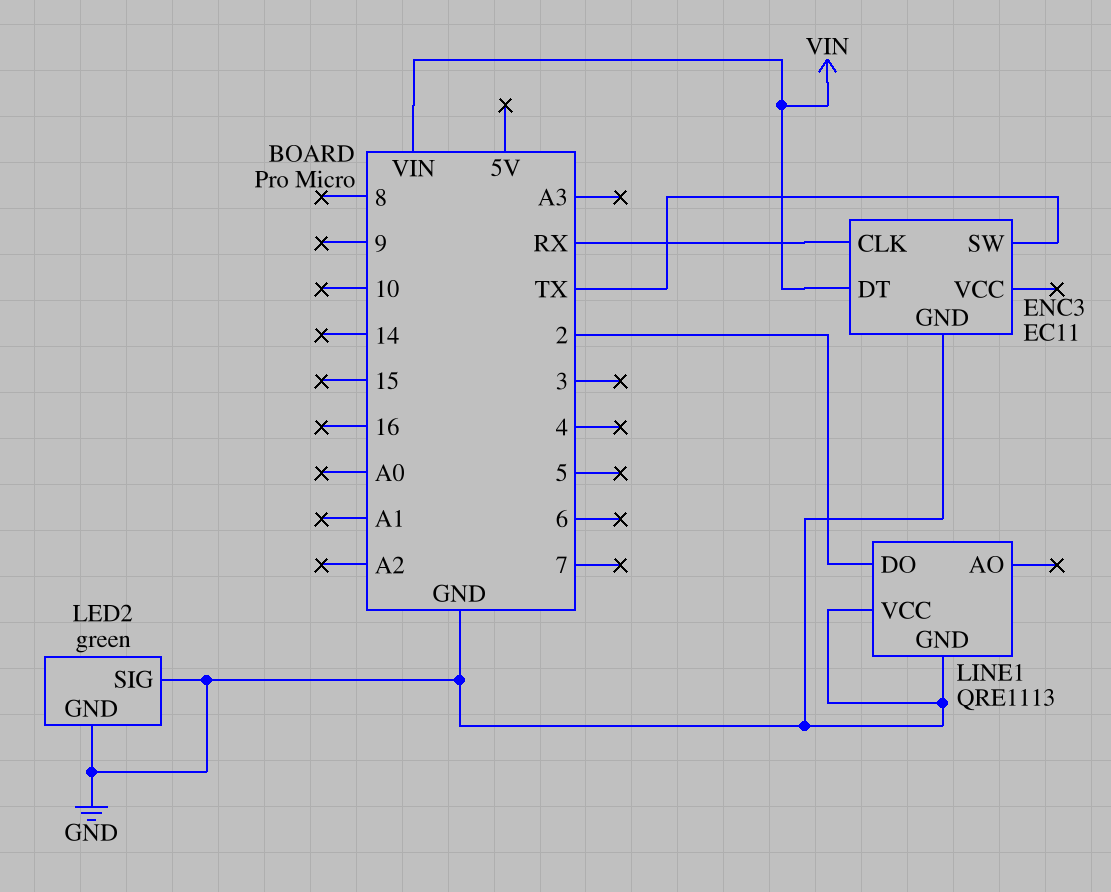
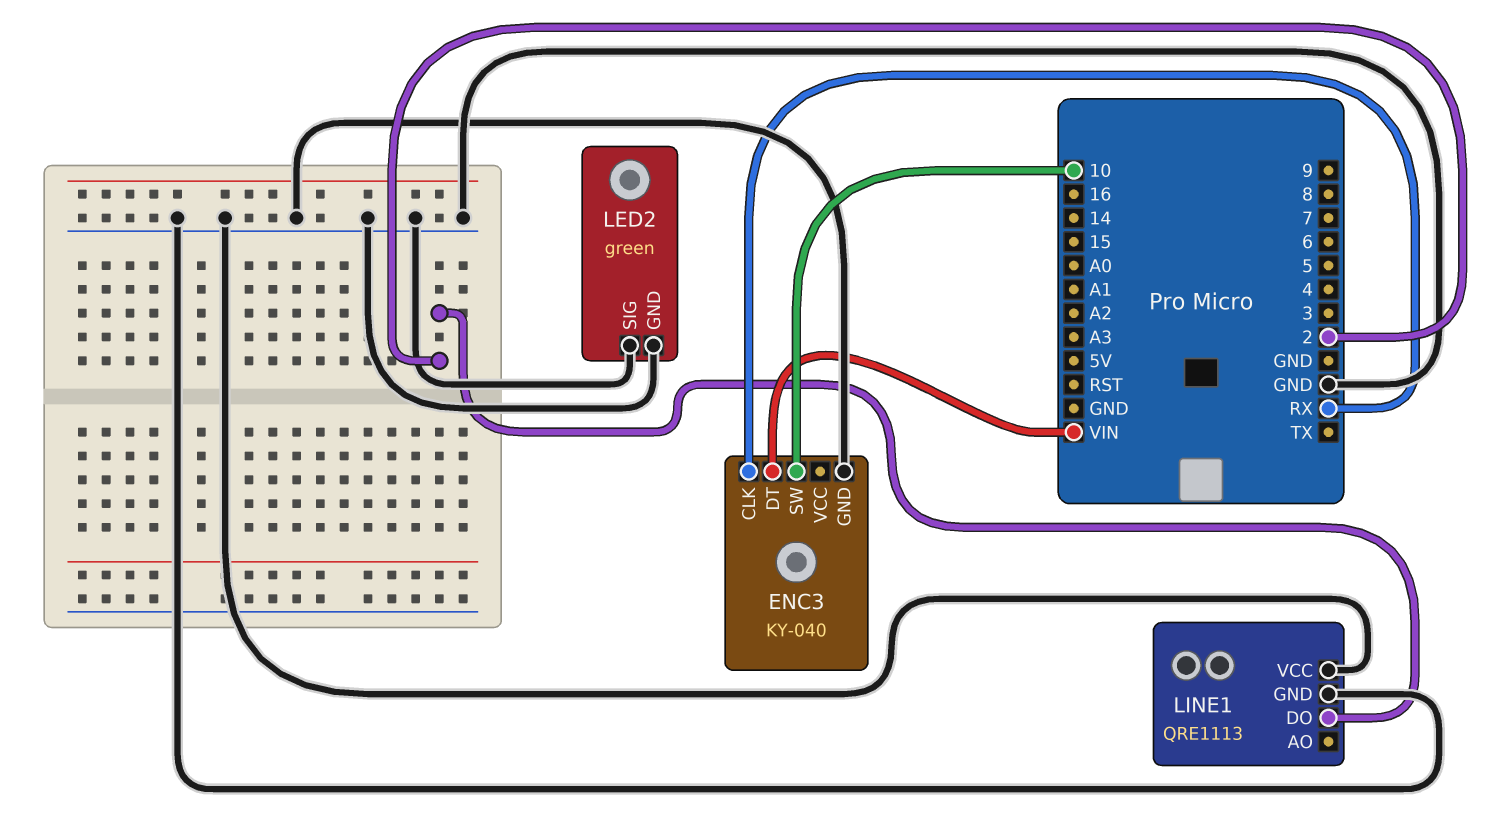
ENC3: EC11 -> KY-040
ENC3 pin SW: TX -> 10

